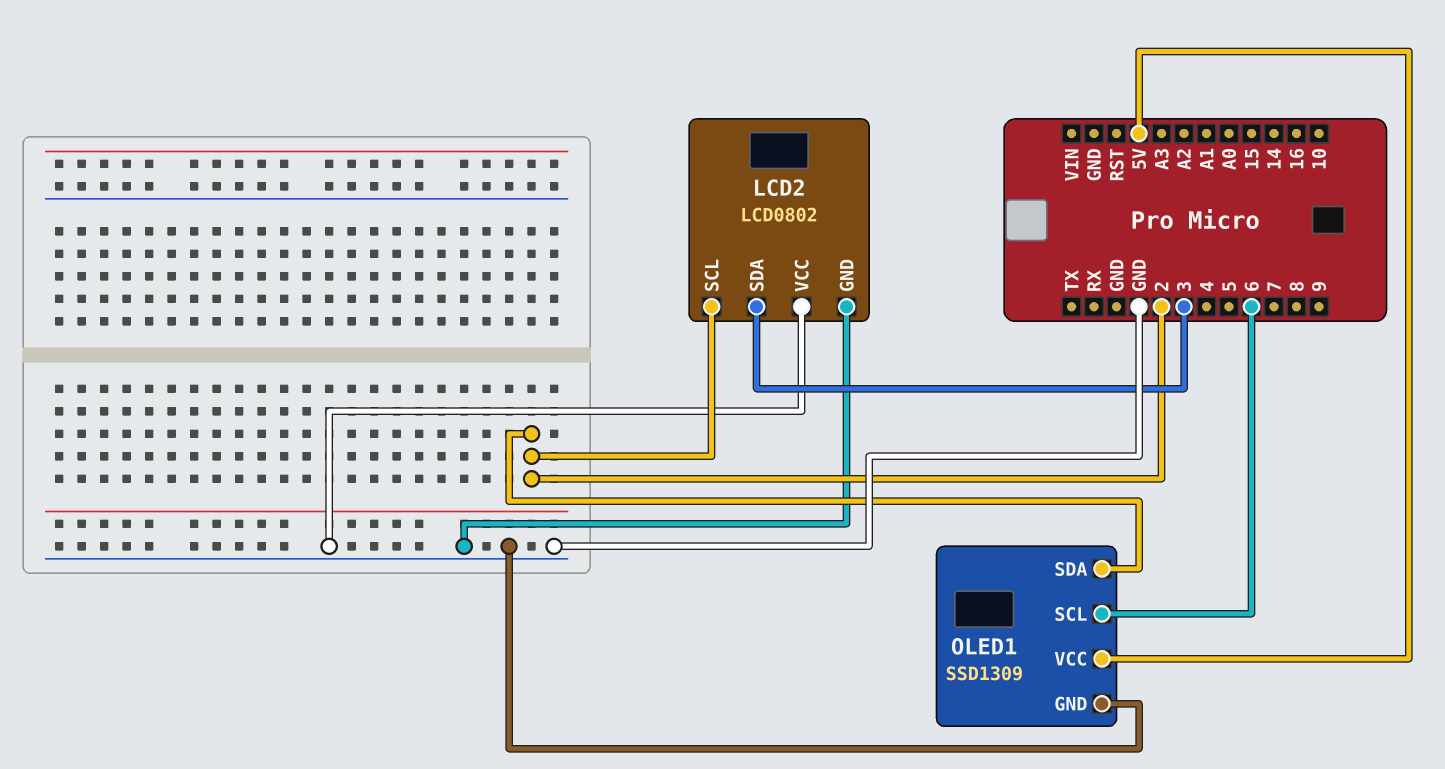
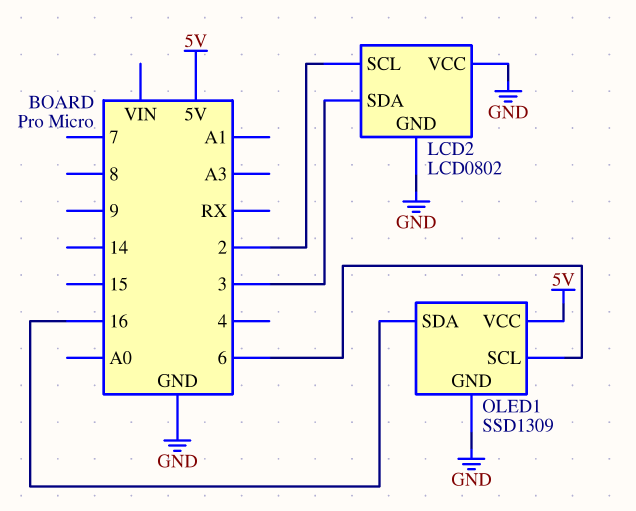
OLED1 pin SDA: 2 -> 16

